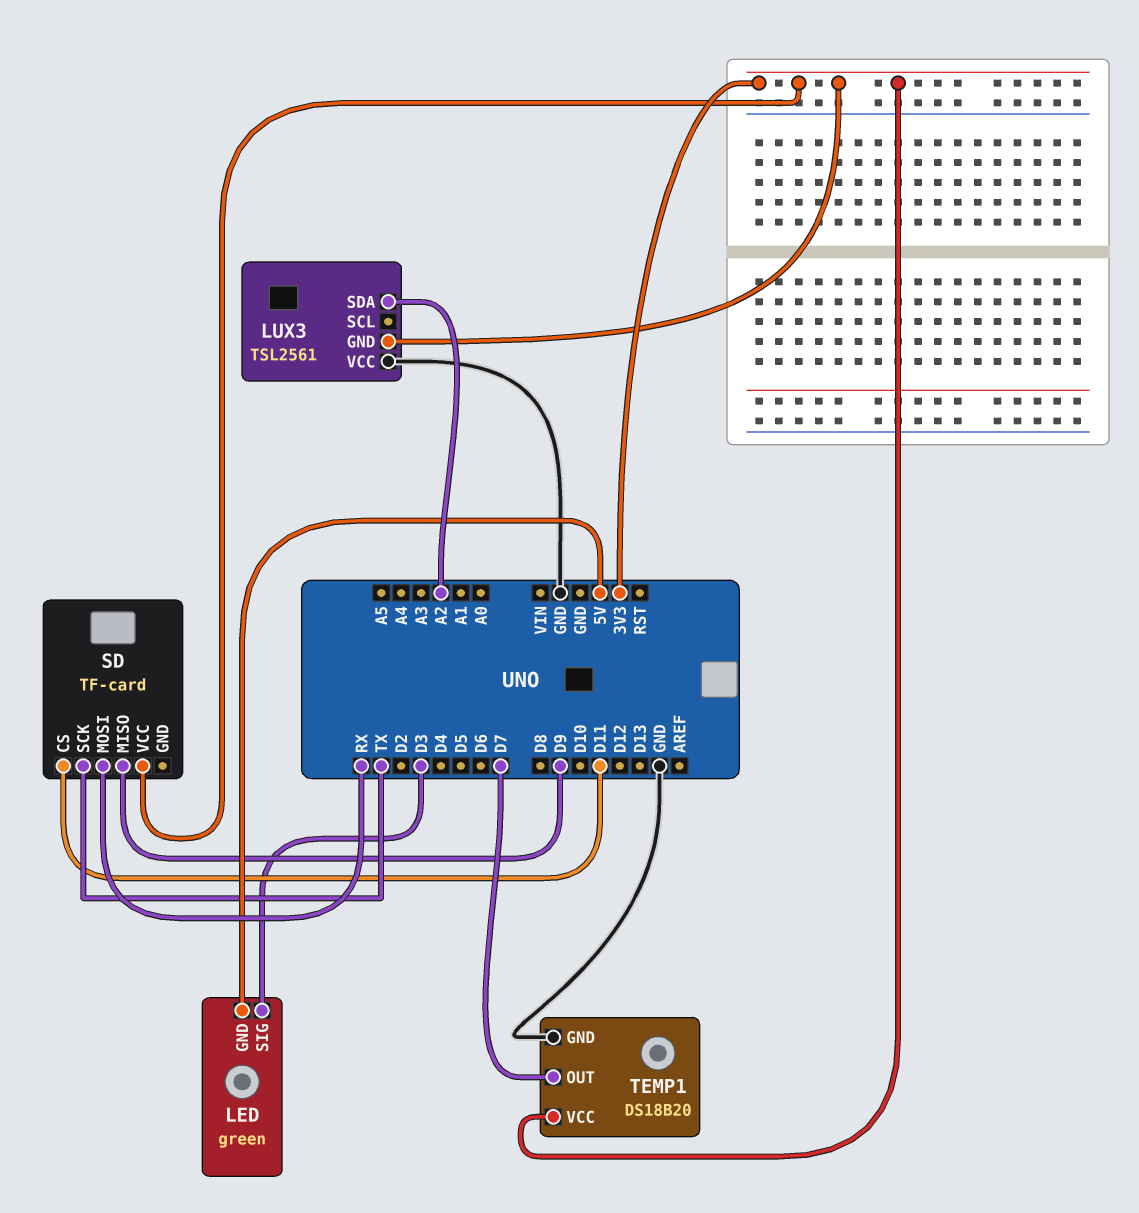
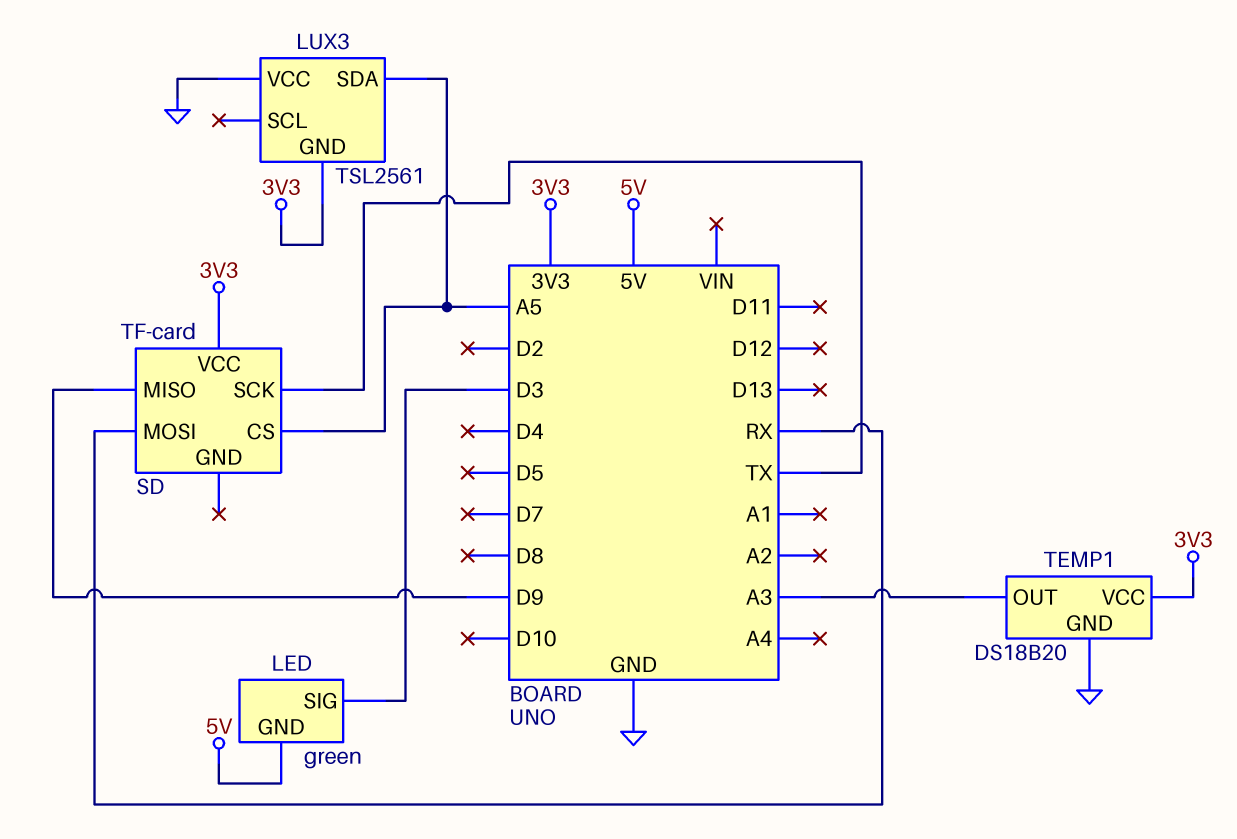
LUX3 pin SDA: A2 -> A5
SD pin CS: D11 -> A5
TEMP1 pin OUT: D7 -> A3

